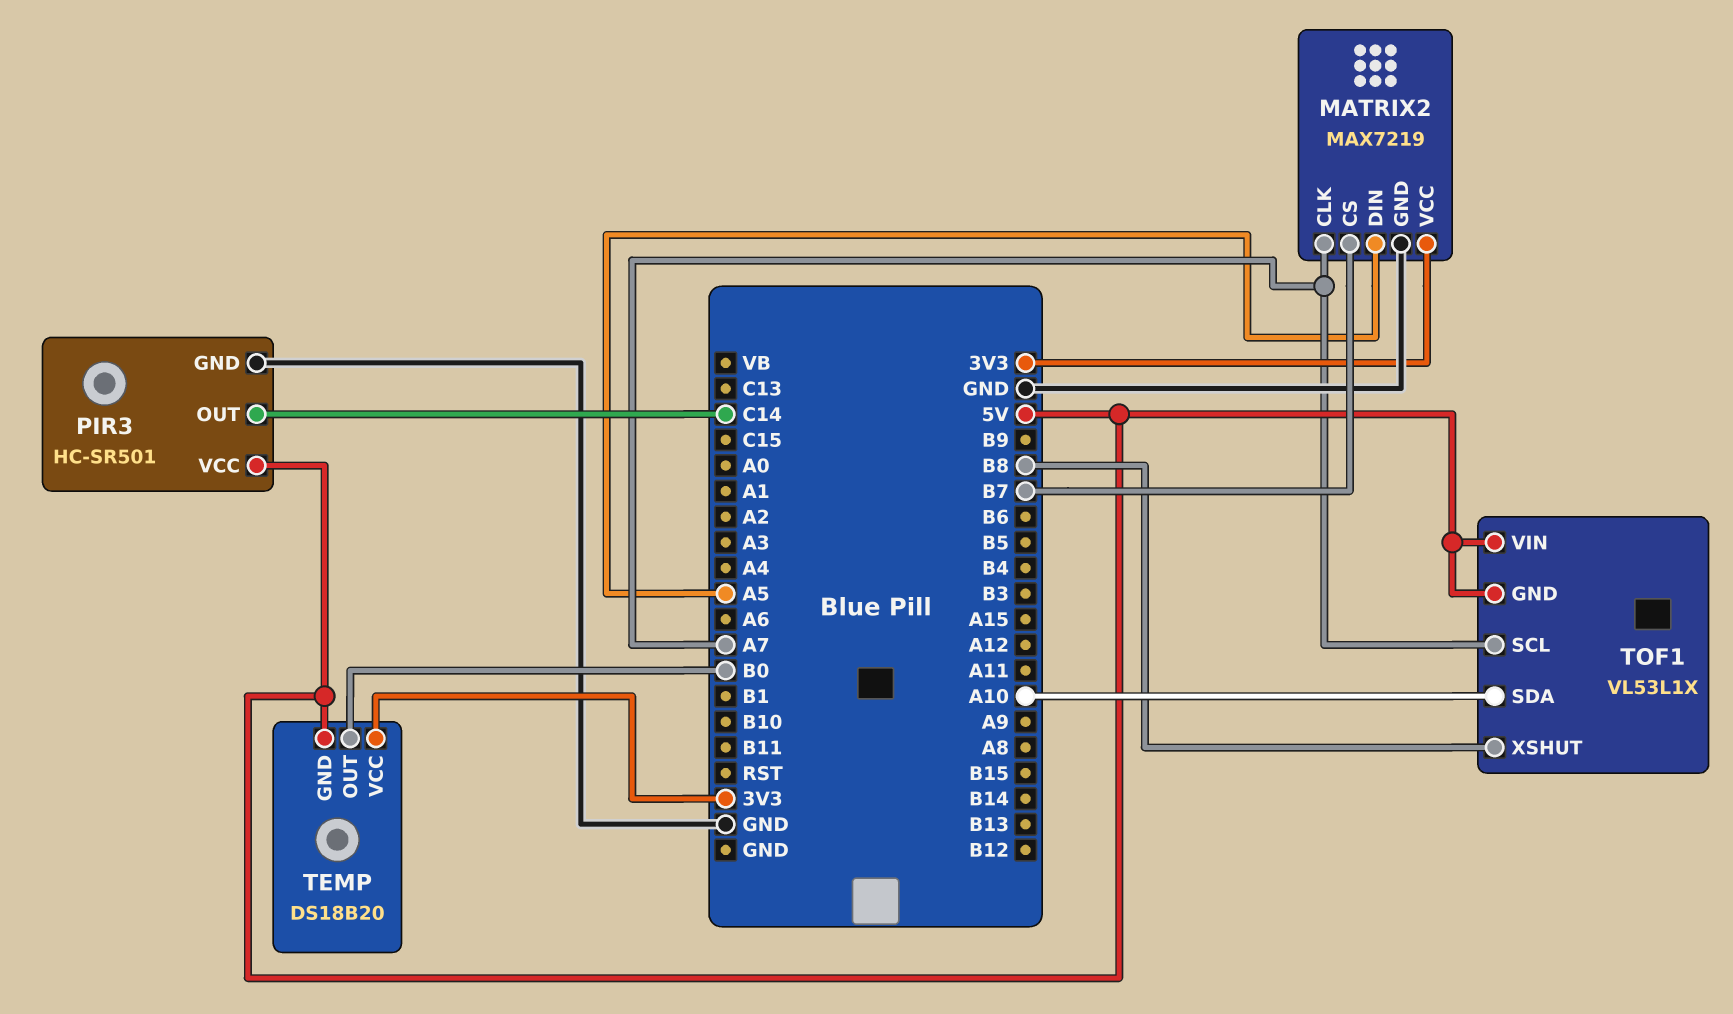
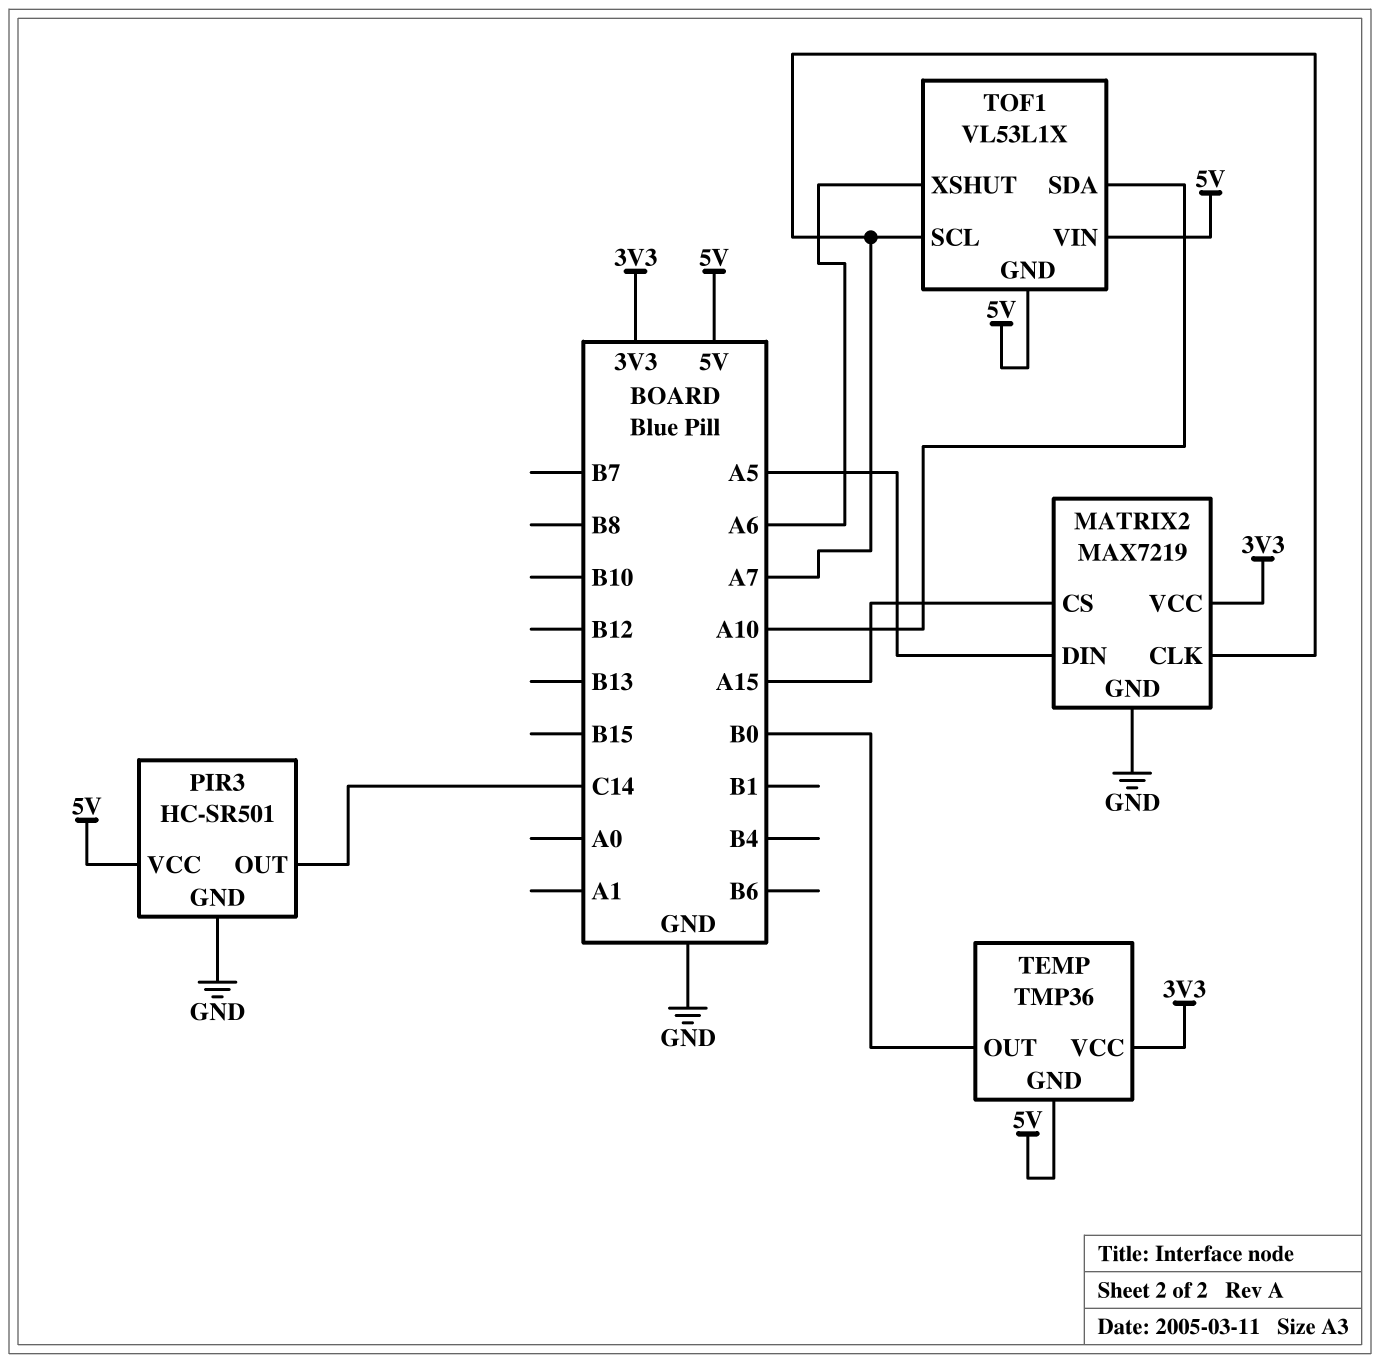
MATRIX2 pin CS: B7 -> A15
TEMP: DS18B20 -> TMP36
TOF1 pin XSHUT: B8 -> A6

